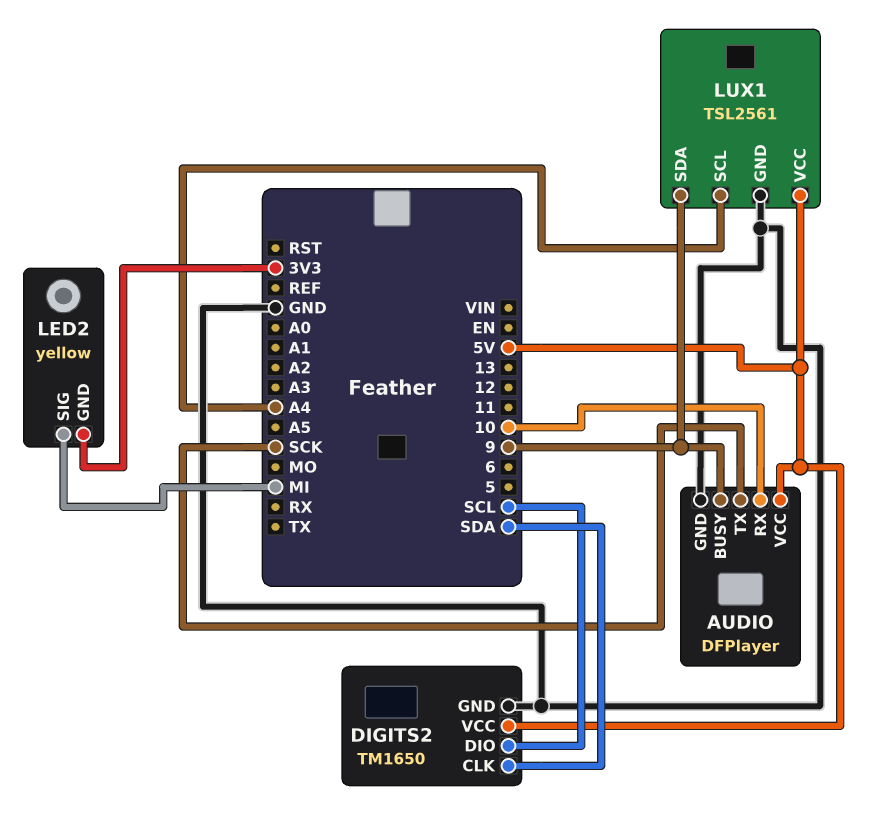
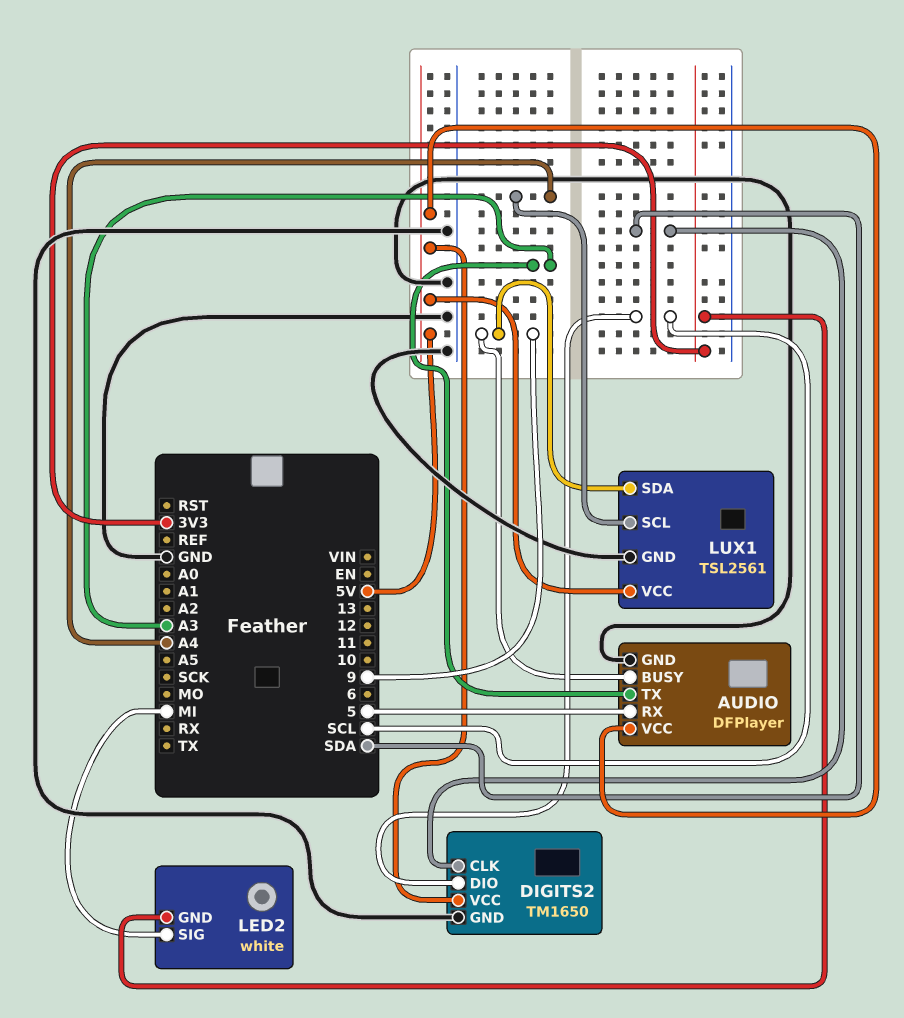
AUDIO pin RX: 10 -> 5
AUDIO pin TX: SCK -> A3
LED2: yellow -> white

